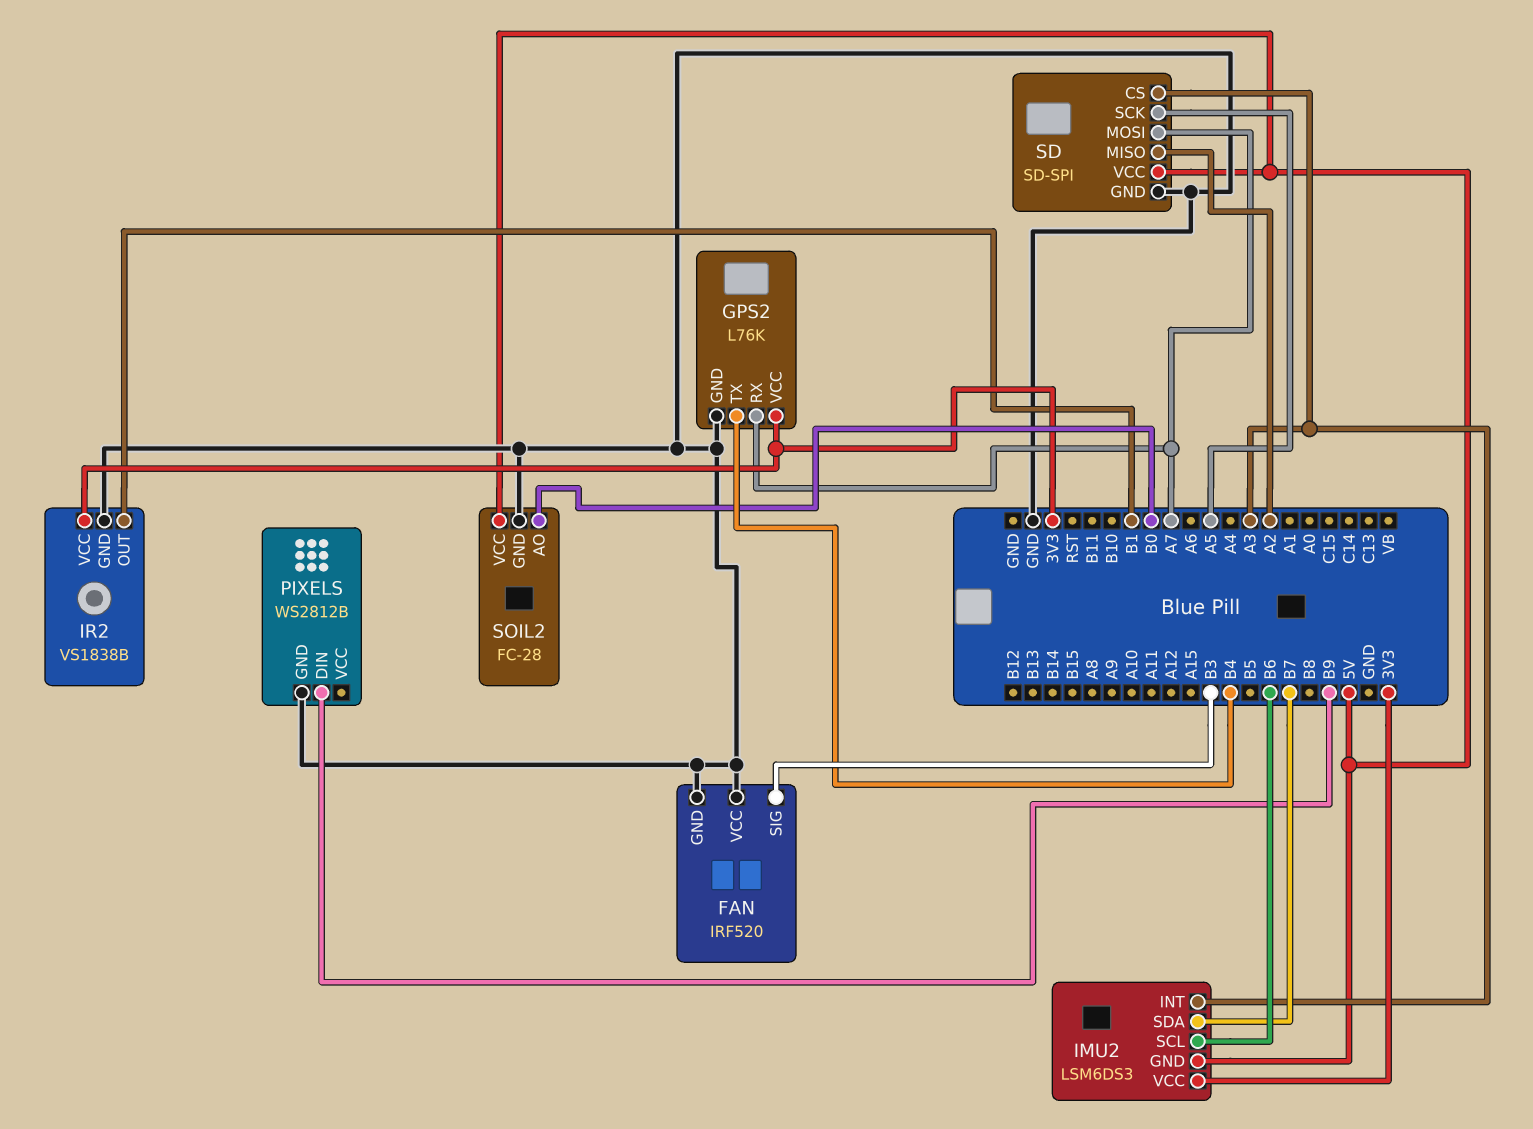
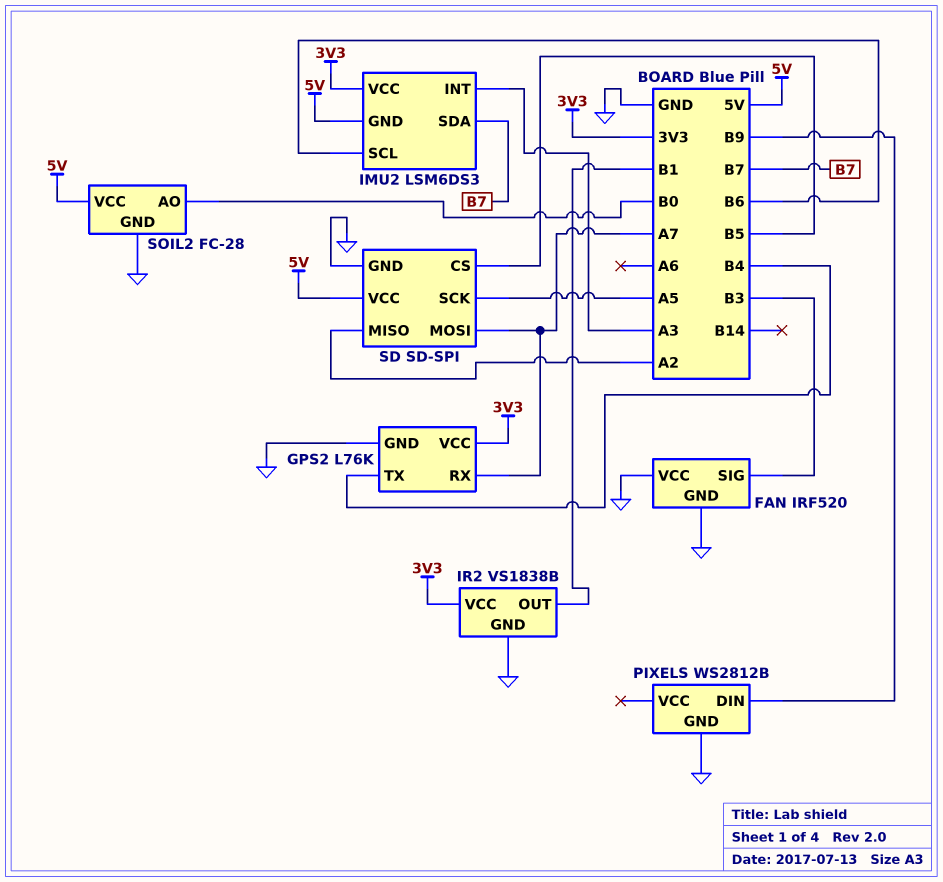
SD pin CS: A3 -> B5

